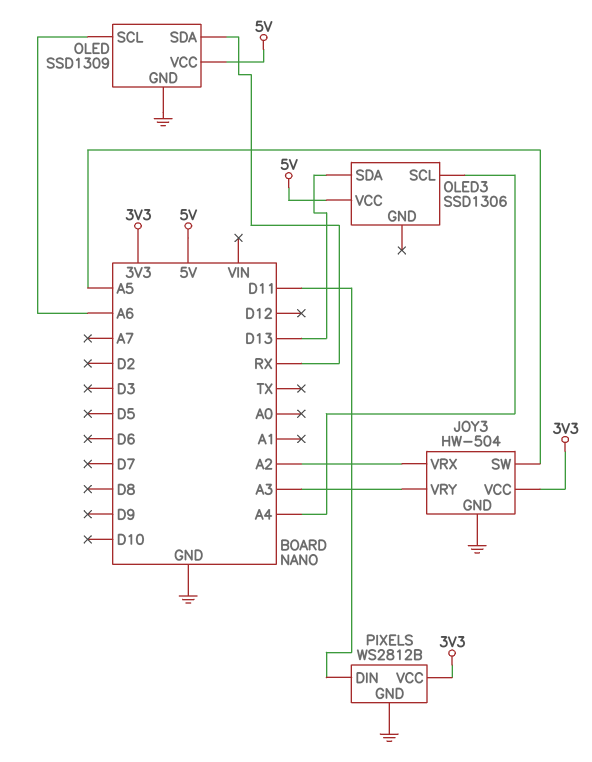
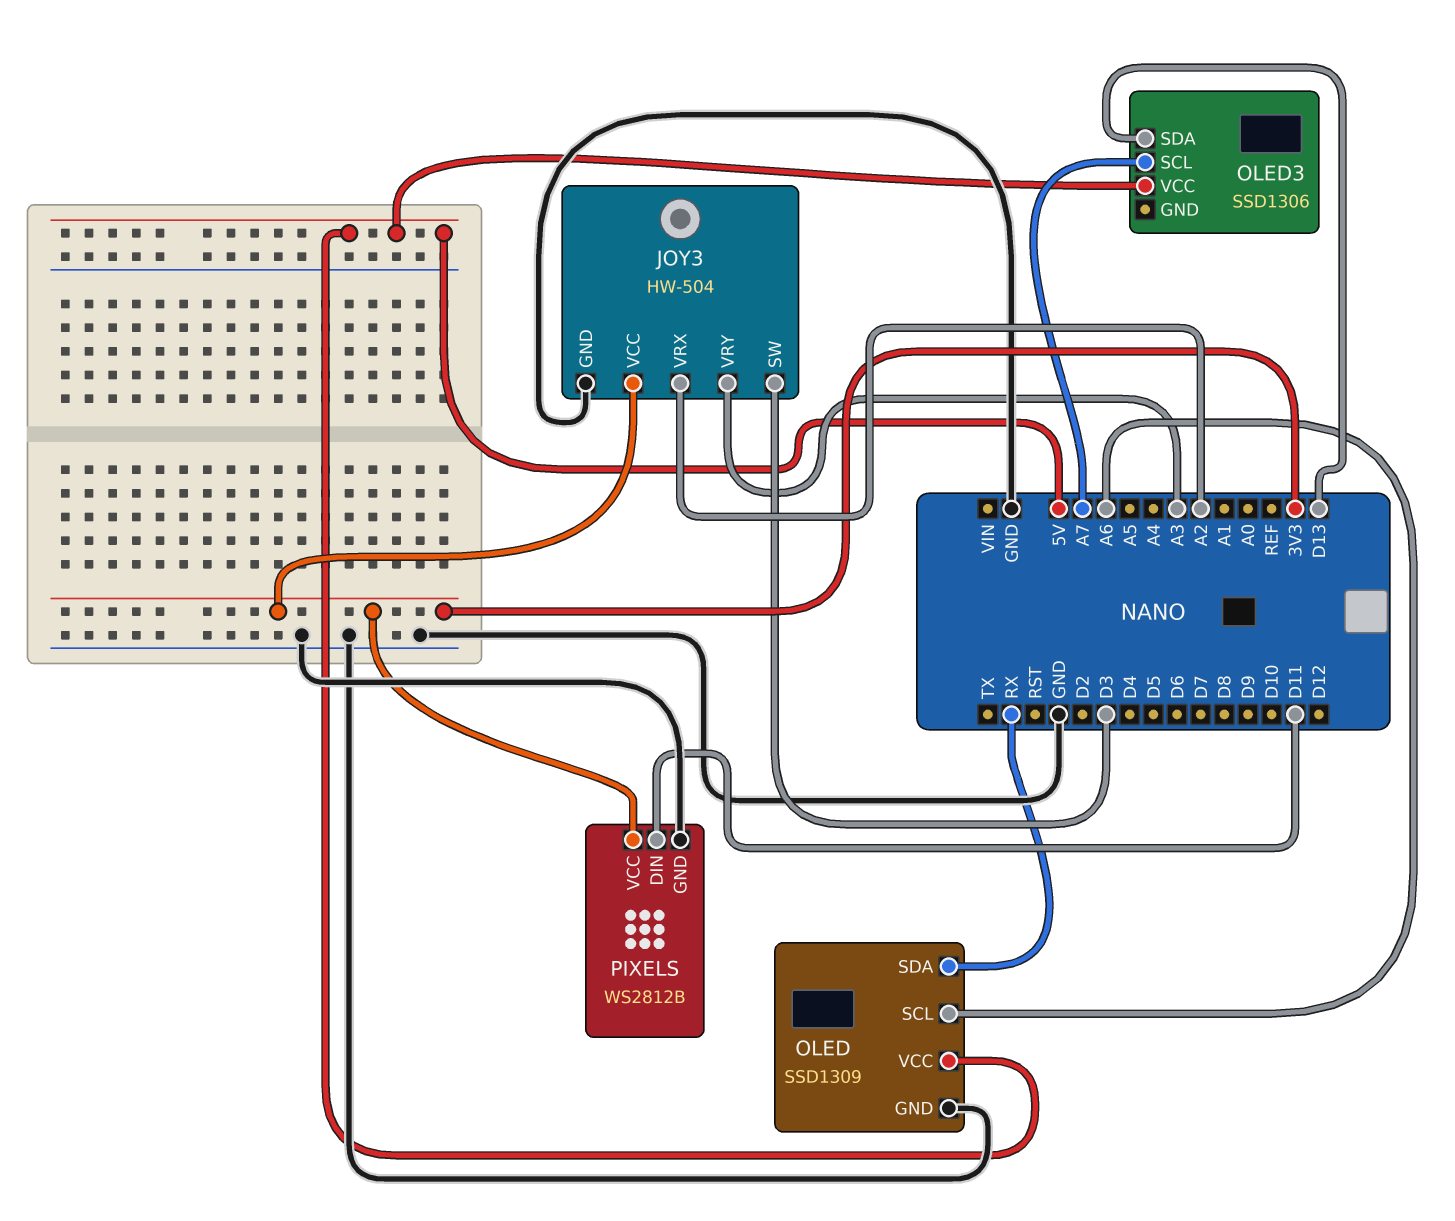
JOY3 pin SW: A5 -> D3
OLED3 pin SCL: A4 -> A7

